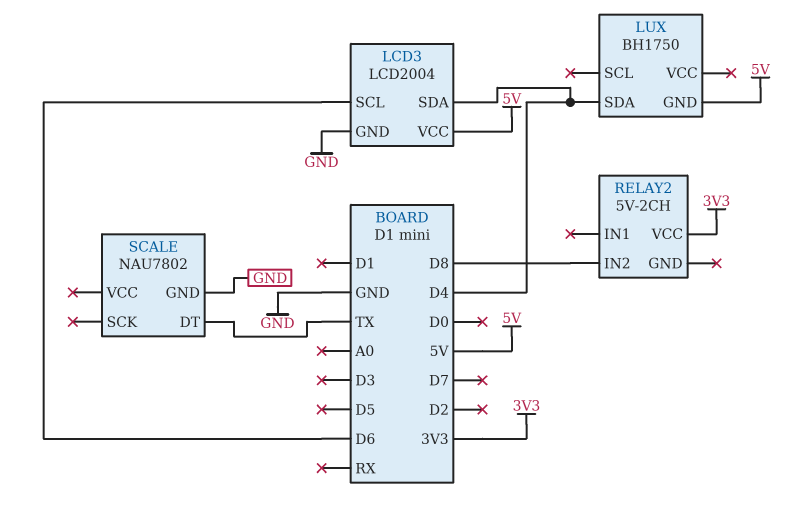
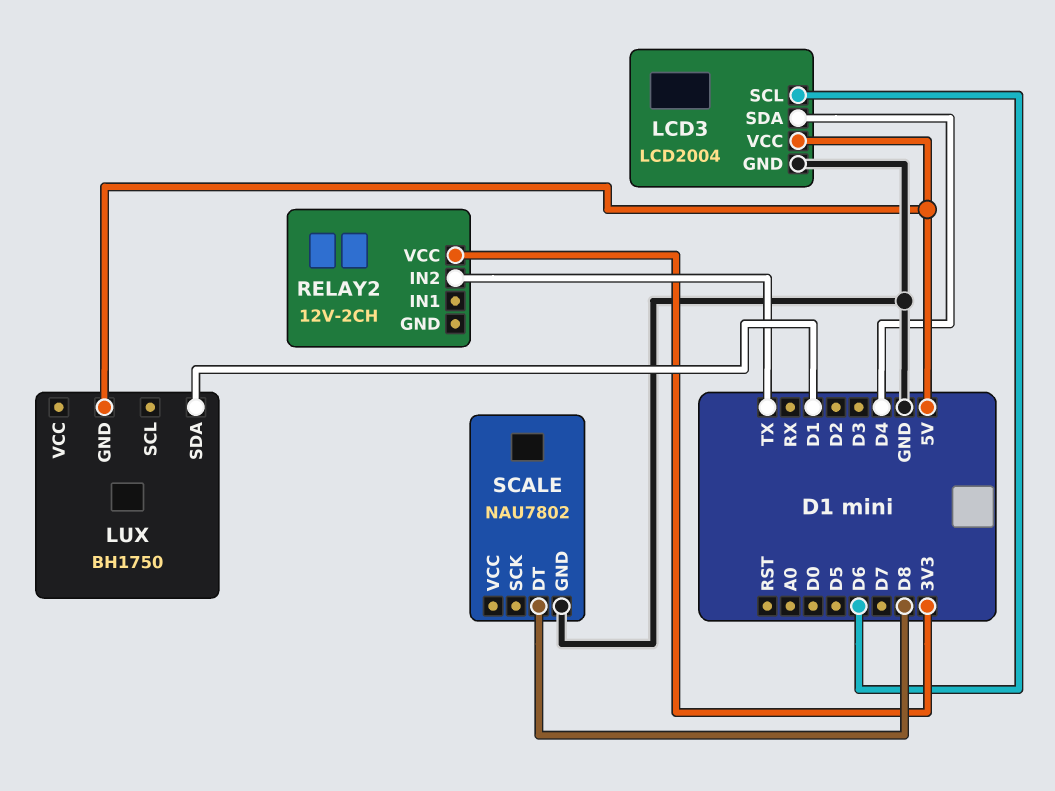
LUX pin SDA: D4 -> D1
RELAY2: 5V-2CH -> 12V-2CH
RELAY2 pin IN2: D8 -> TX
SCALE pin DT: TX -> D8

